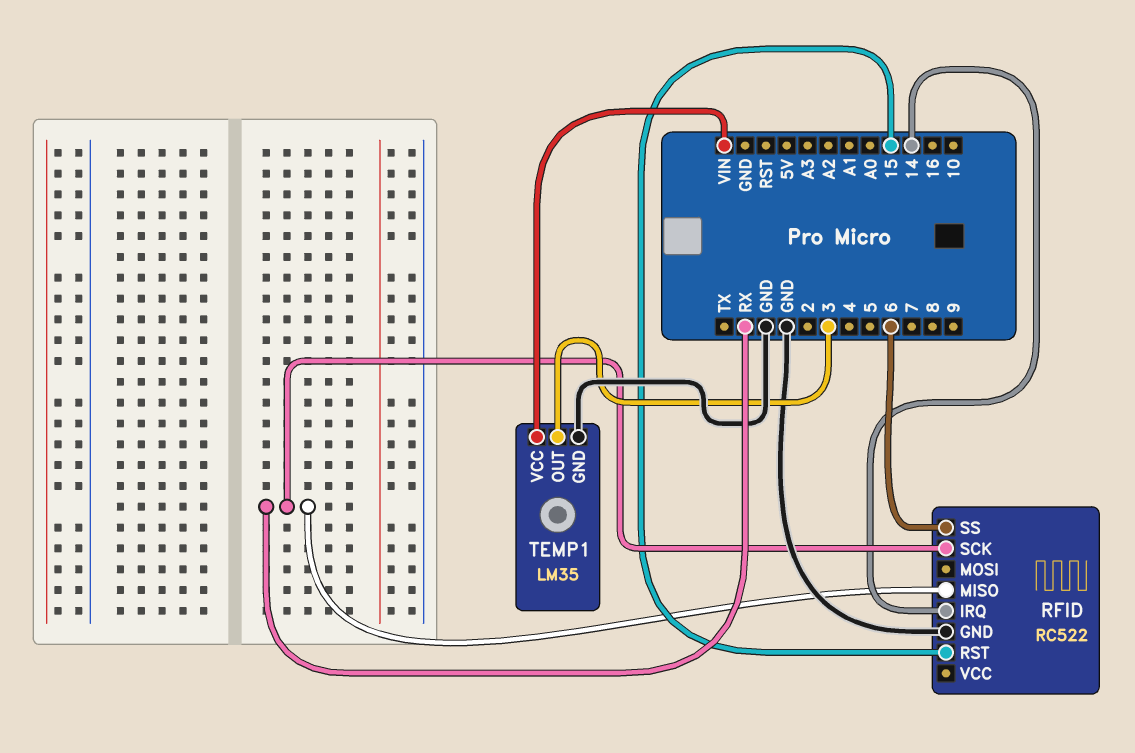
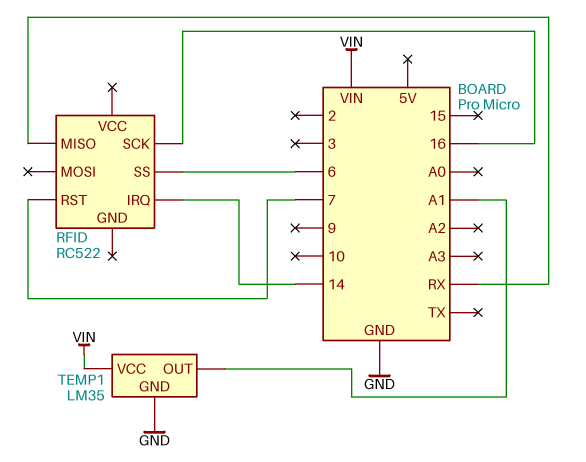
RFID pin GND: GND -> none
RFID pin RST: 15 -> 7
RFID pin SCK: RX -> 16
TEMP1 pin OUT: 3 -> A1

